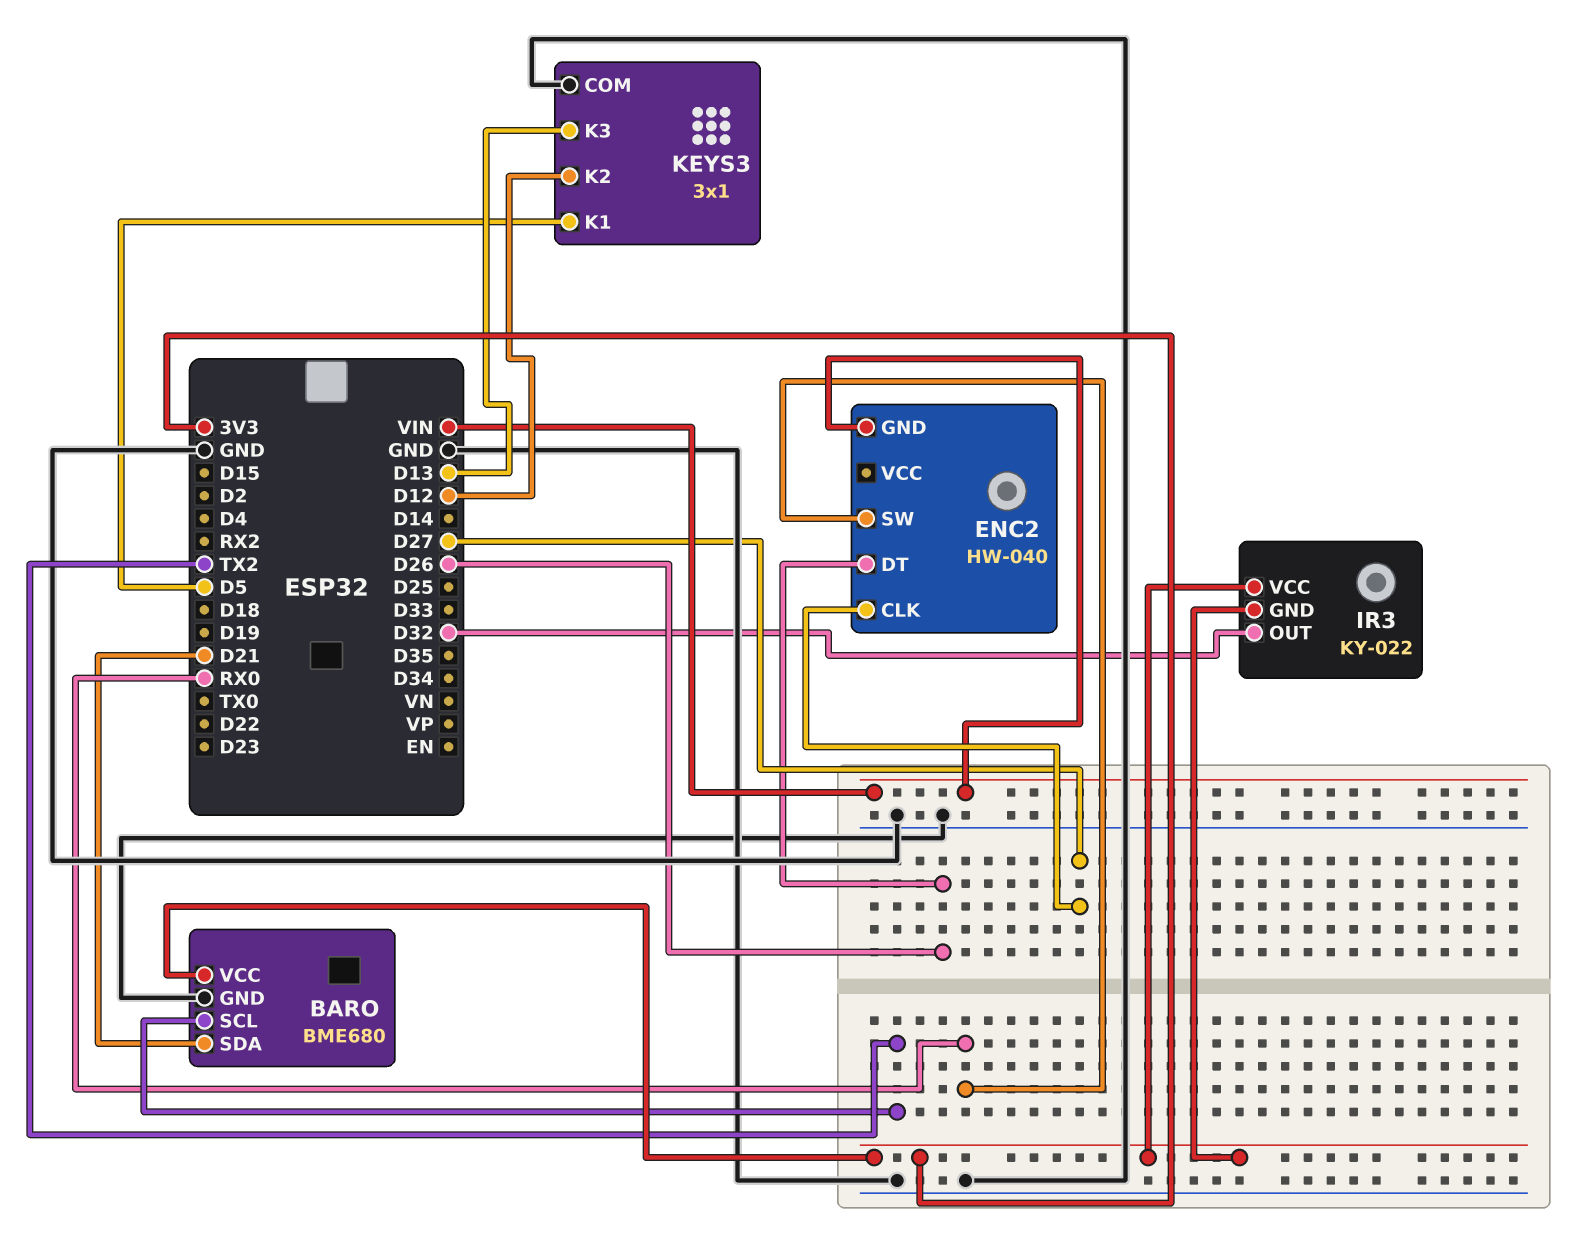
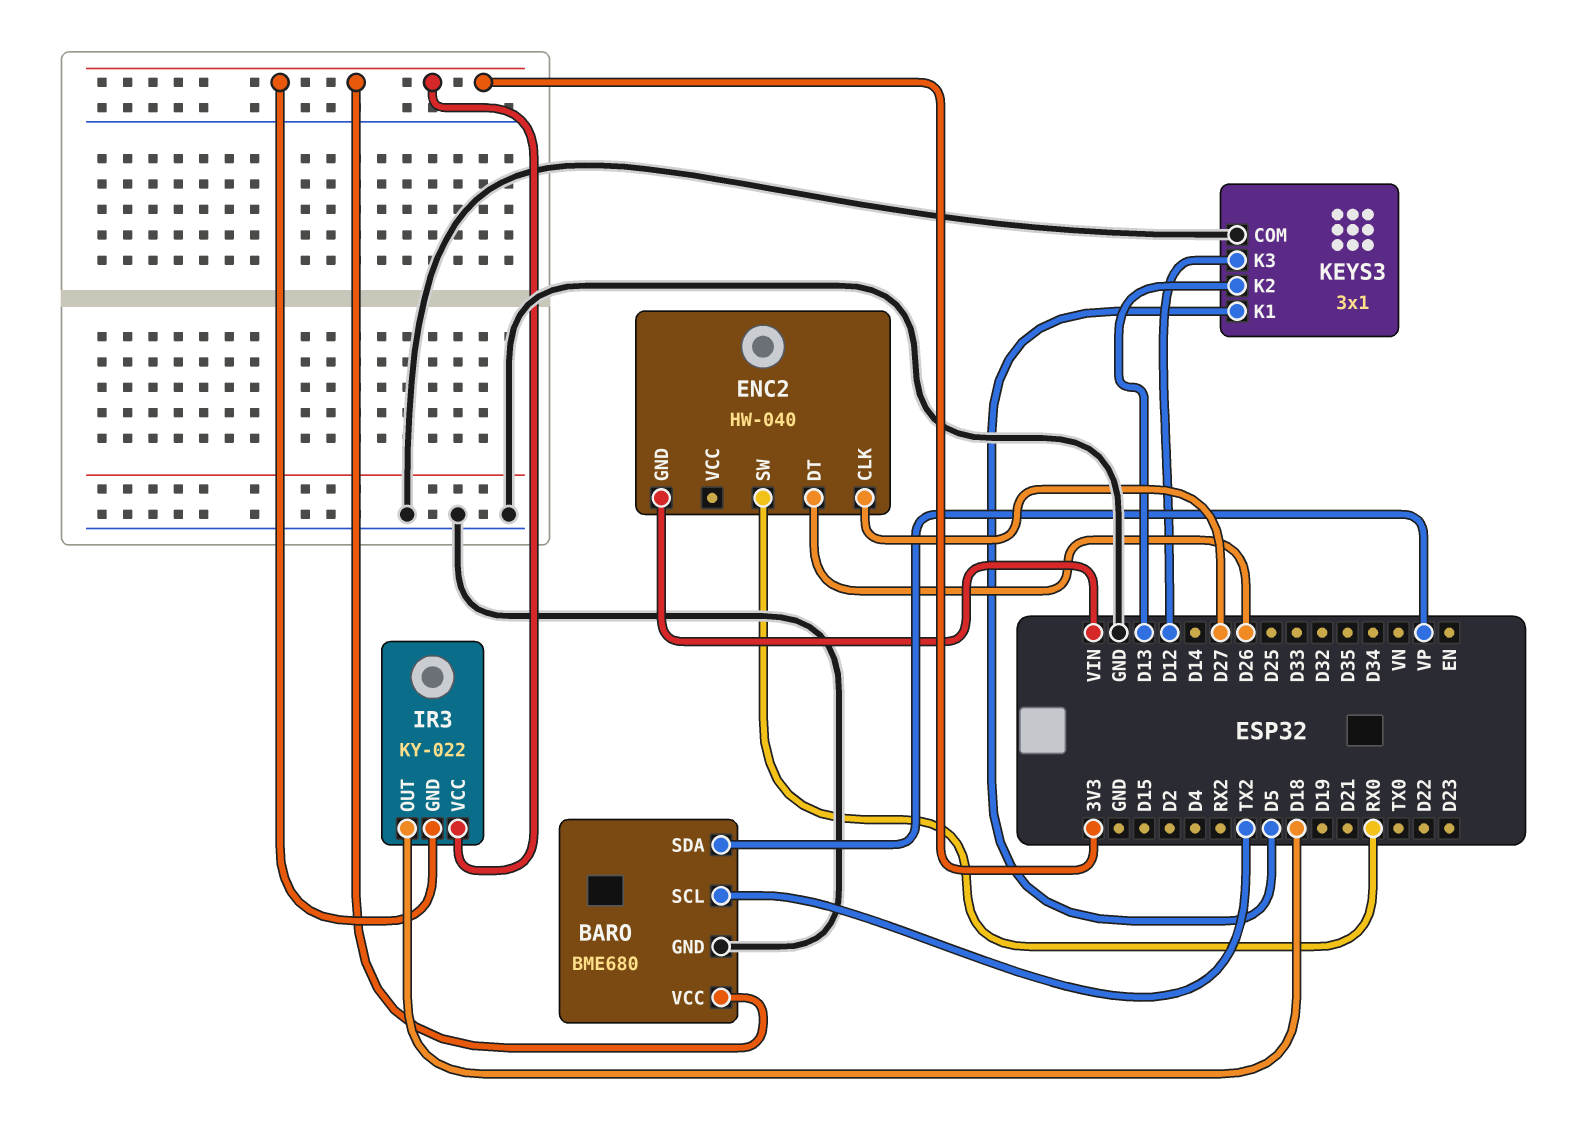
BARO pin SDA: D21 -> VP
IR3 pin OUT: D32 -> D18
KEYS3 pin K2: D12 -> D13
KEYS3 pin K3: D13 -> D12

